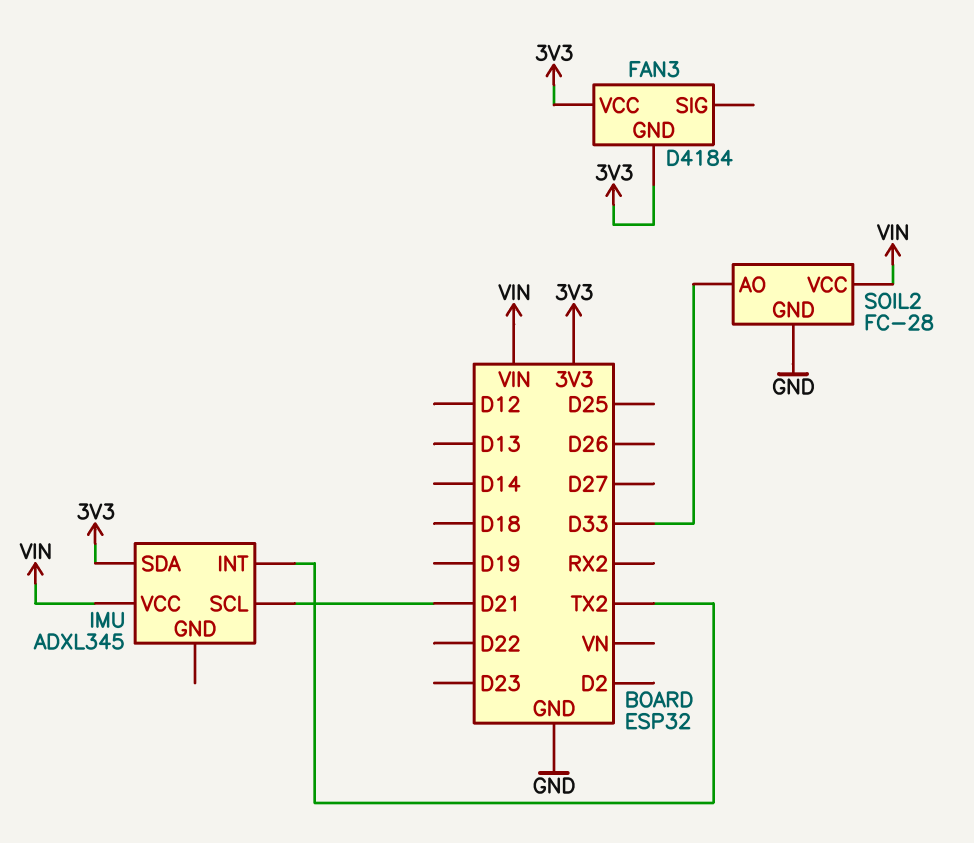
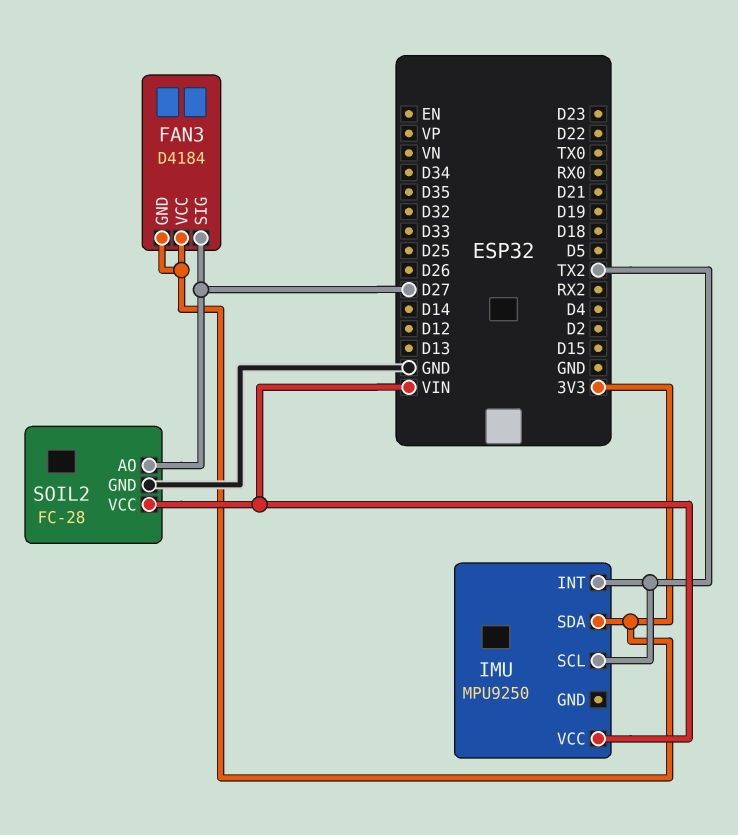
FAN3 pin SIG: none -> D27
IMU: ADXL345 -> MPU9250
IMU pin SCL: D21 -> TX2
SOIL2 pin AO: D33 -> D27

